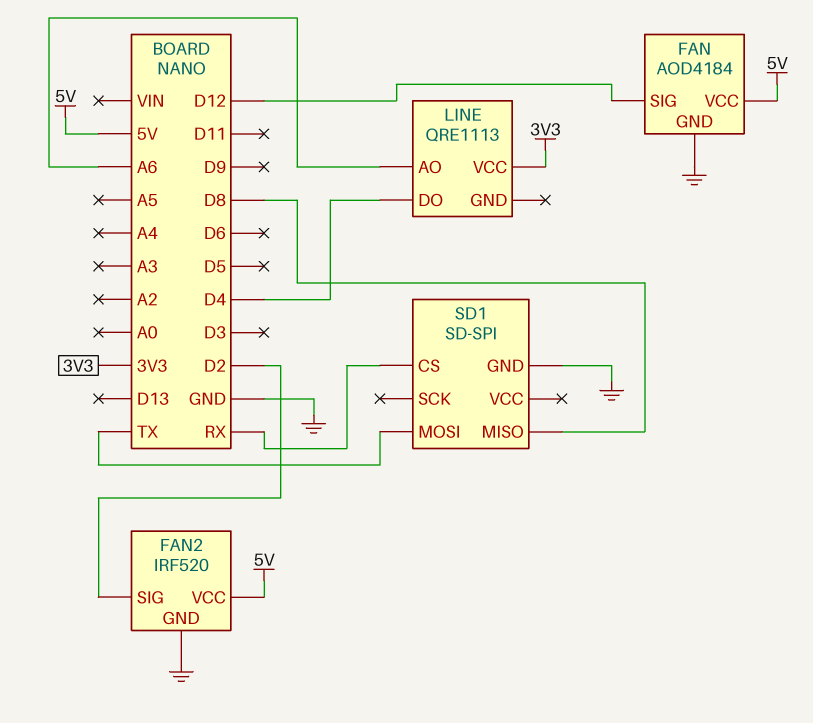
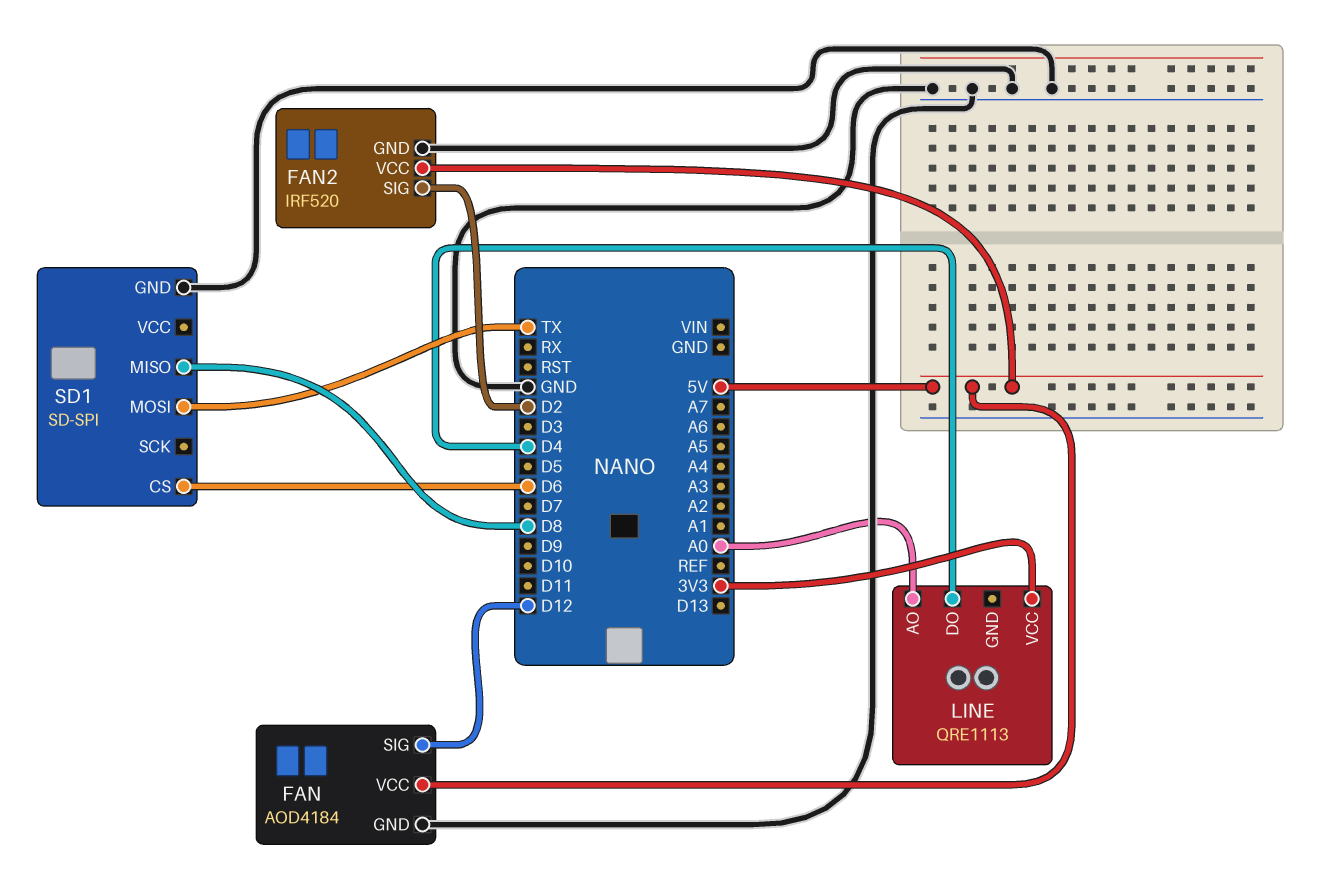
LINE pin AO: A6 -> A0
SD1 pin CS: RX -> D6

